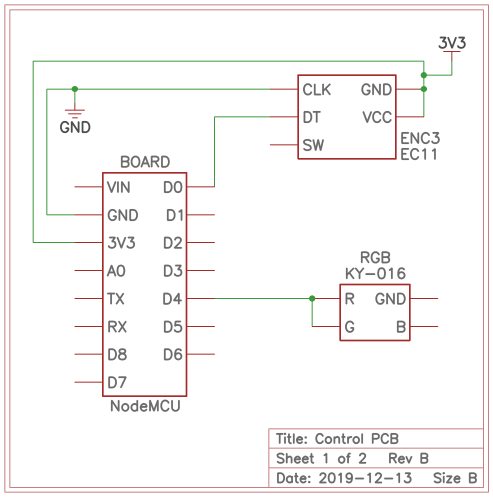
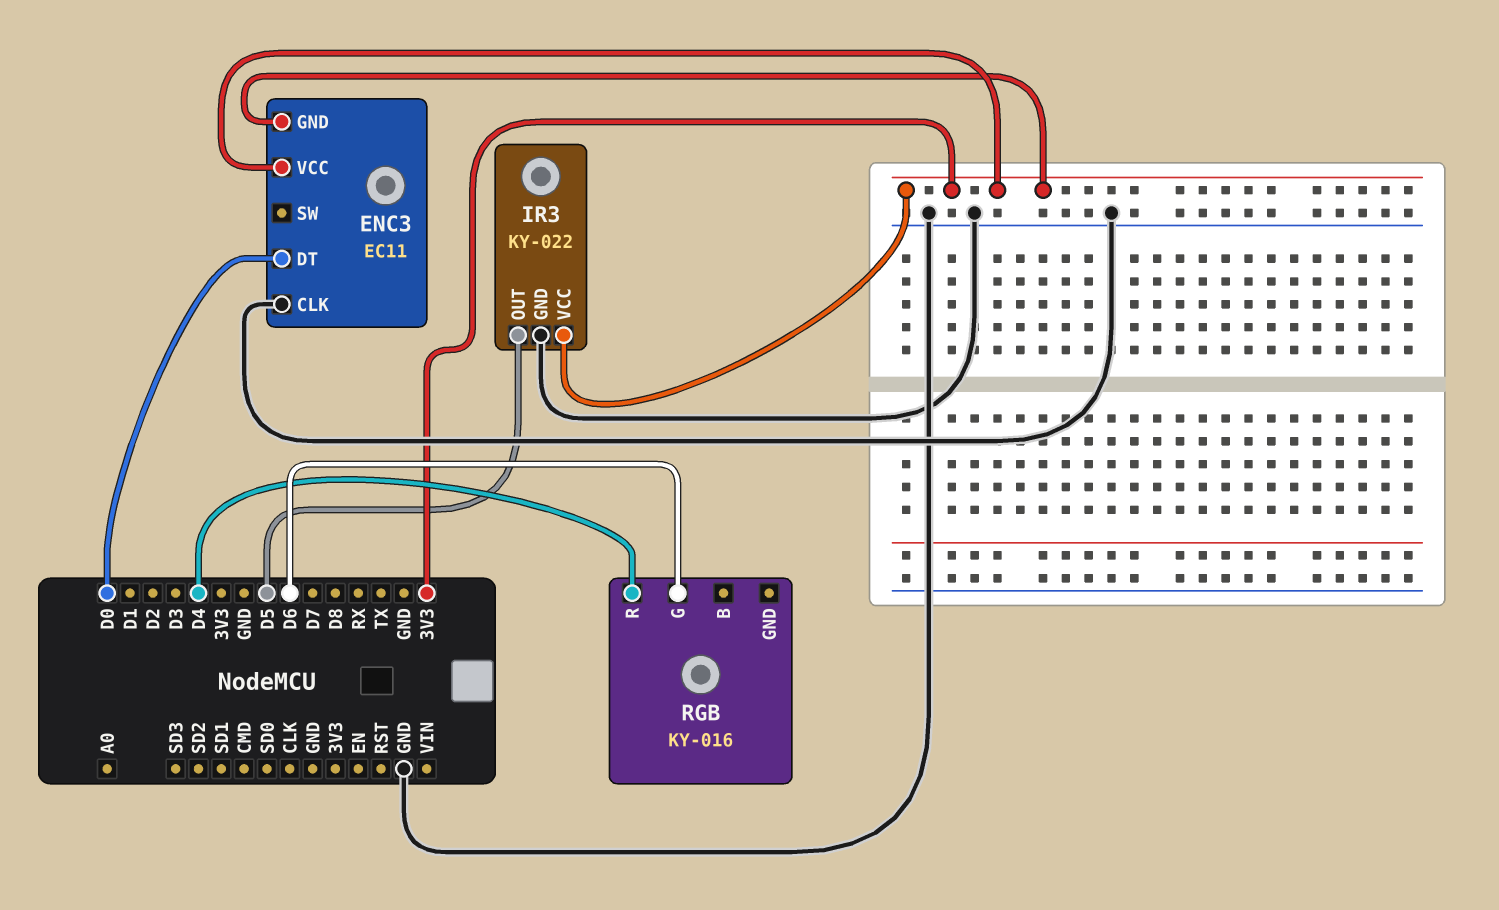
IR3: none -> KY-022
IR3 pin GND: none -> GND
IR3 pin OUT: none -> D5
IR3 pin VCC: none -> 3V3
RGB pin G: D4 -> D6

